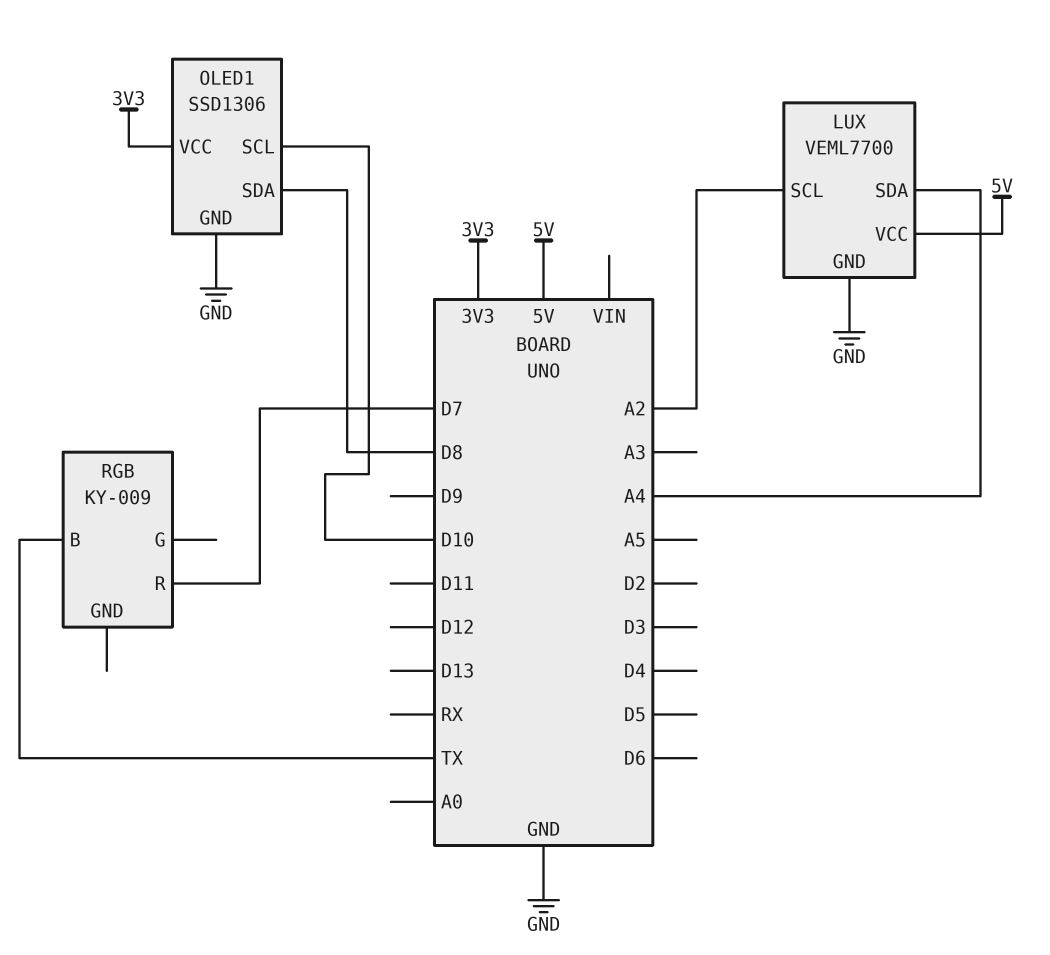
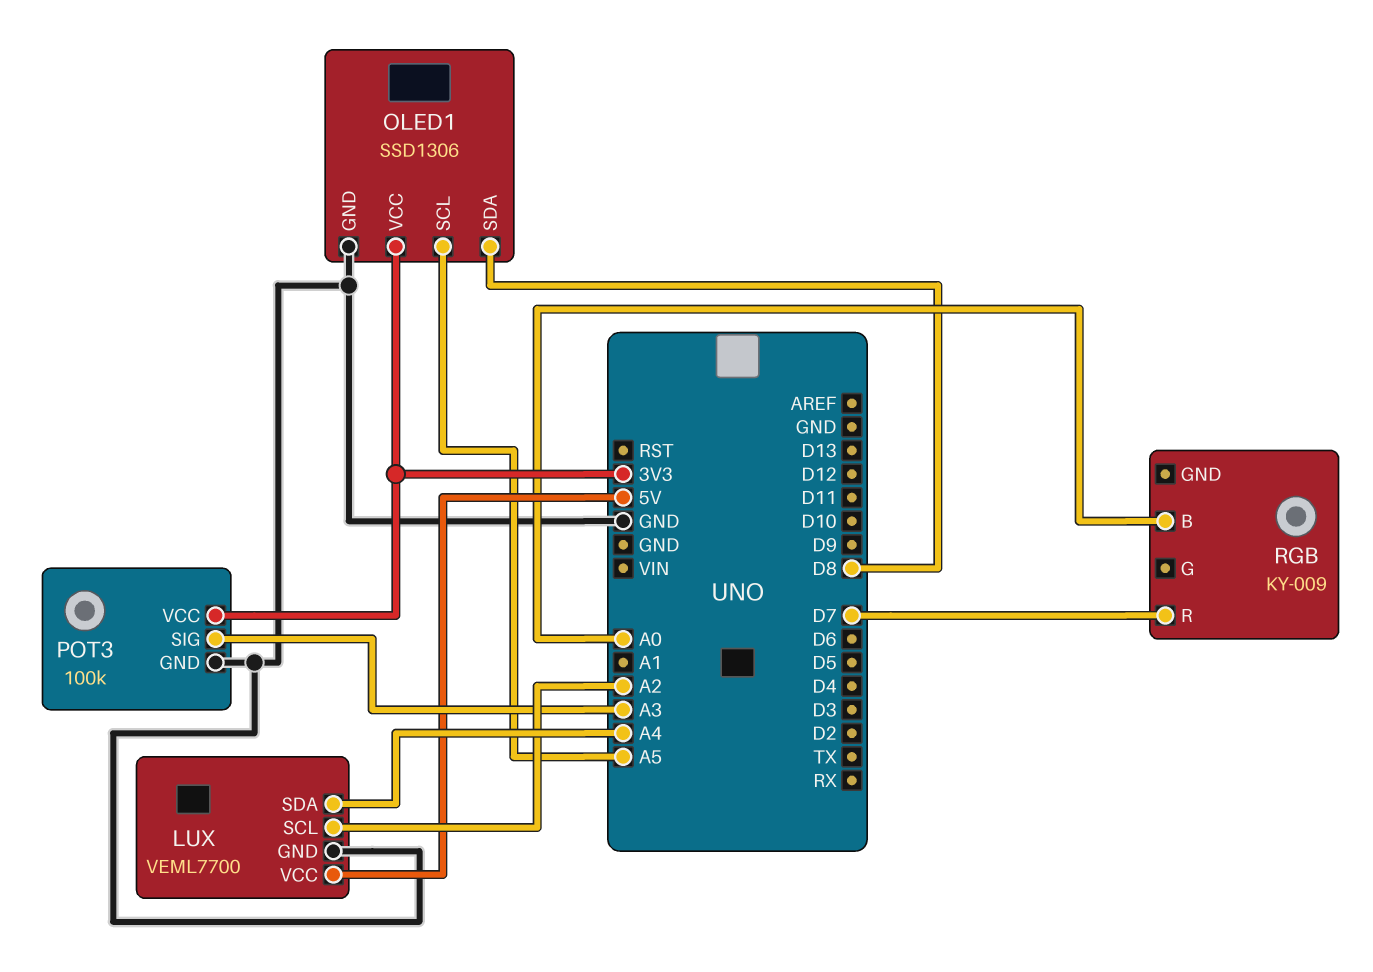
OLED1 pin SCL: D10 -> A5
POT3: none -> 100k
POT3 pin GND: none -> GND
POT3 pin SIG: none -> A3
POT3 pin VCC: none -> 3V3
RGB pin B: TX -> A0

